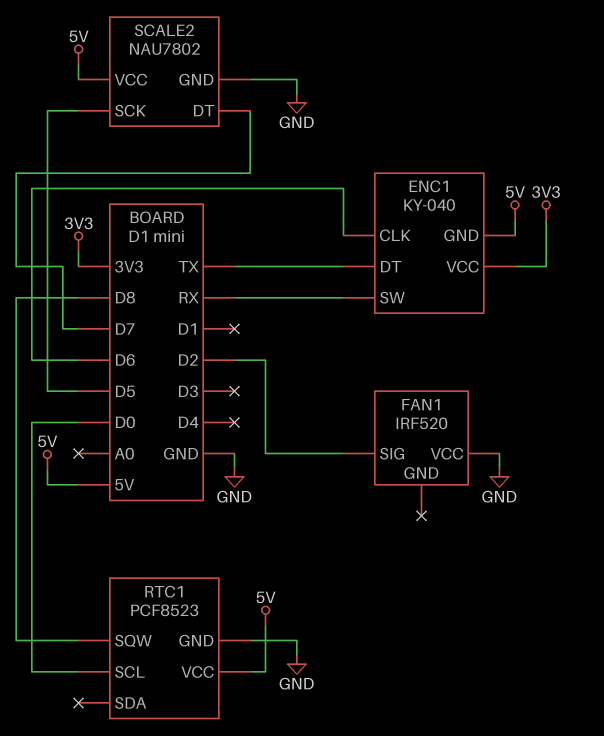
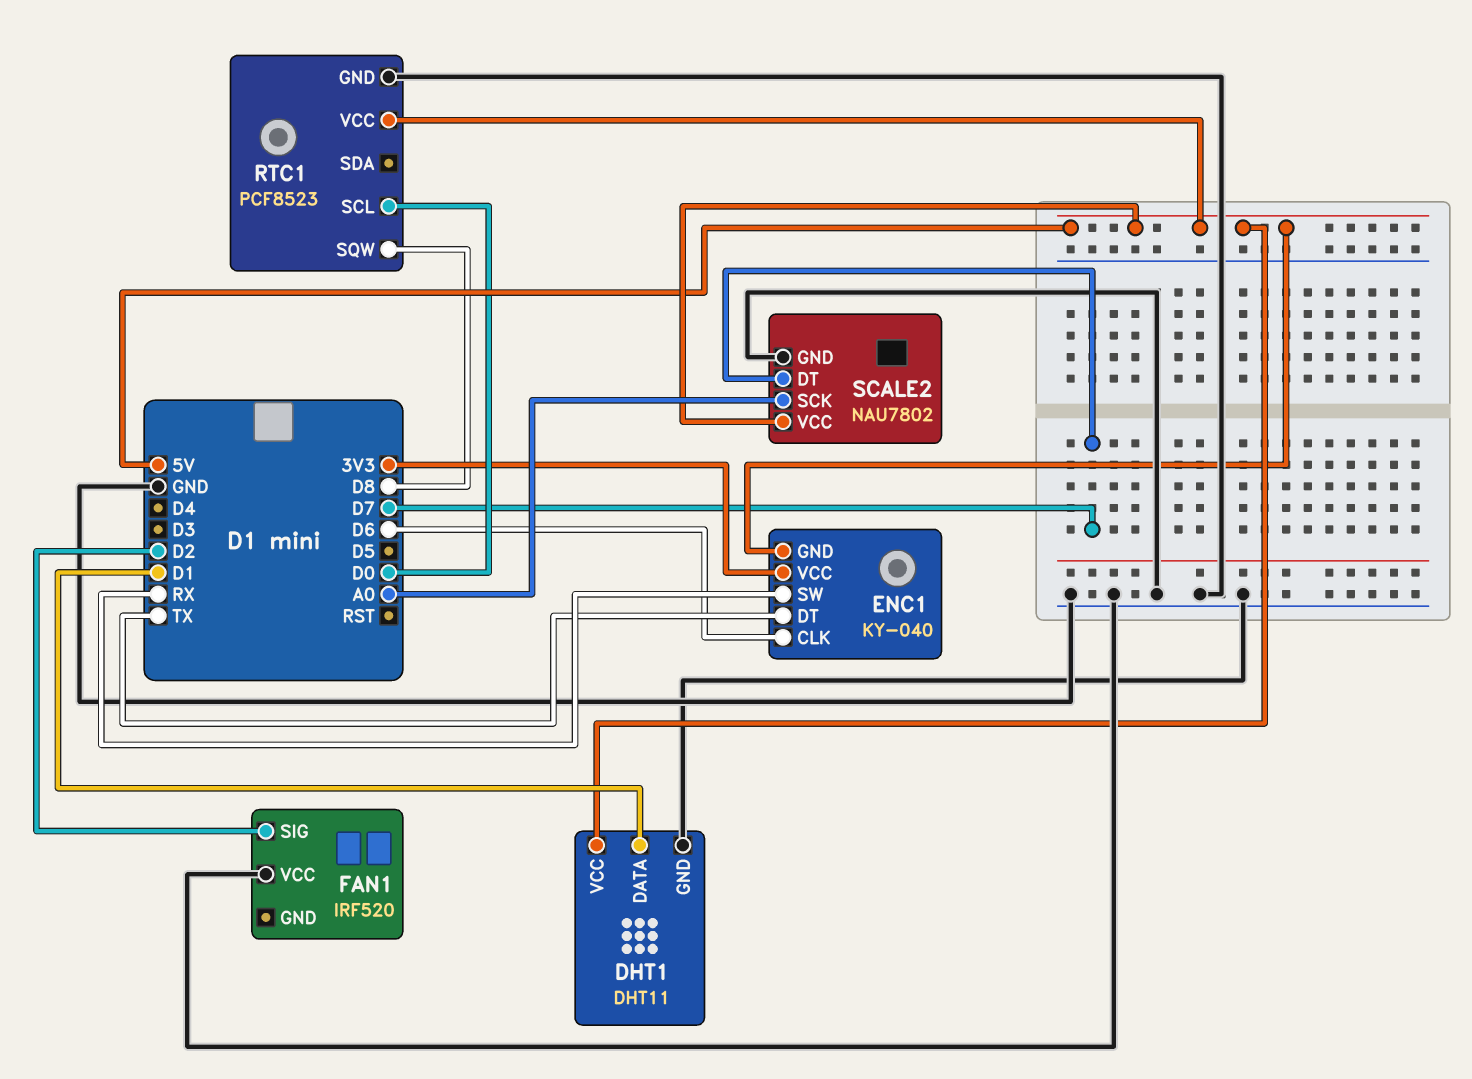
DHT1: none -> DHT11
DHT1 pin DATA: none -> D1
DHT1 pin GND: none -> GND
DHT1 pin VCC: none -> 5V
SCALE2 pin SCK: D5 -> A0

